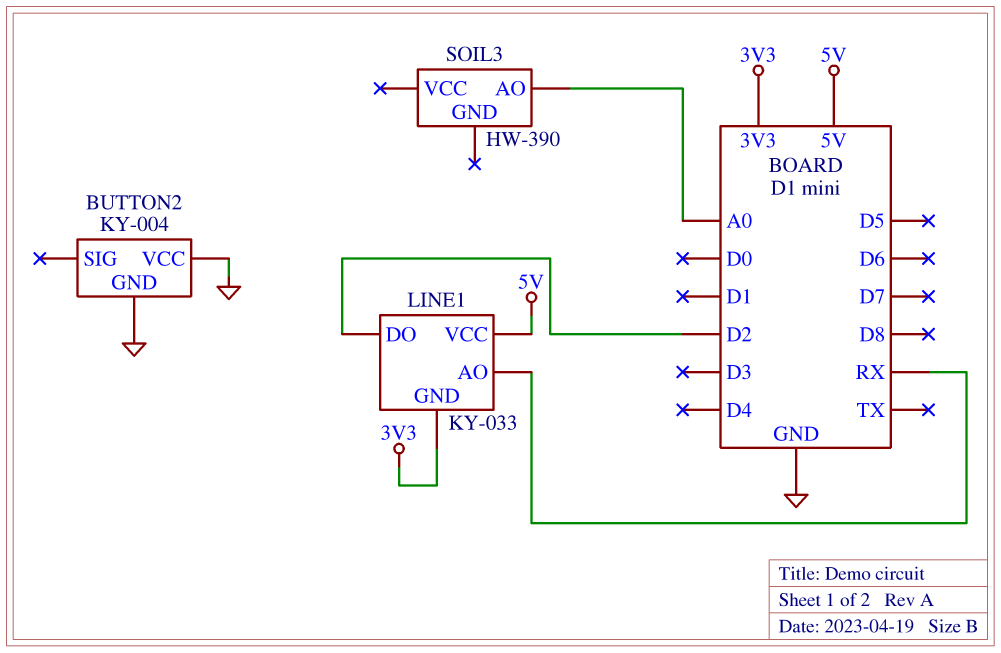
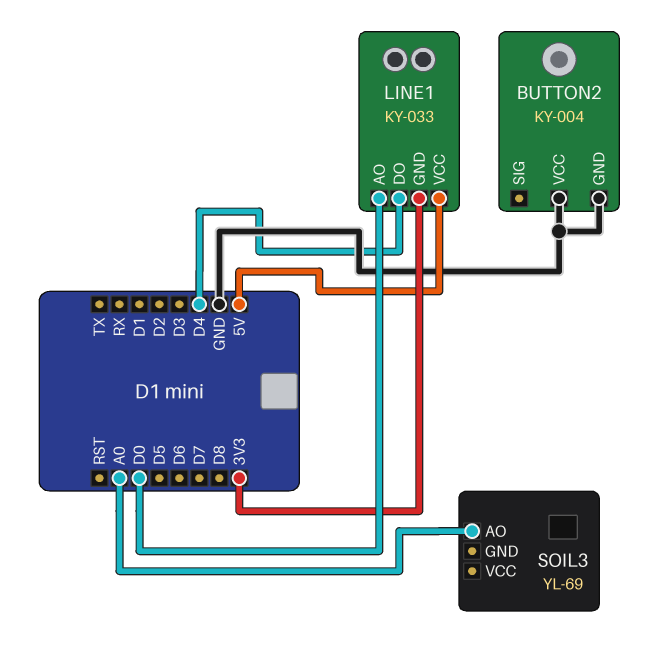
LINE1 pin AO: RX -> D0
LINE1 pin DO: D2 -> D4
SOIL3: HW-390 -> YL-69

